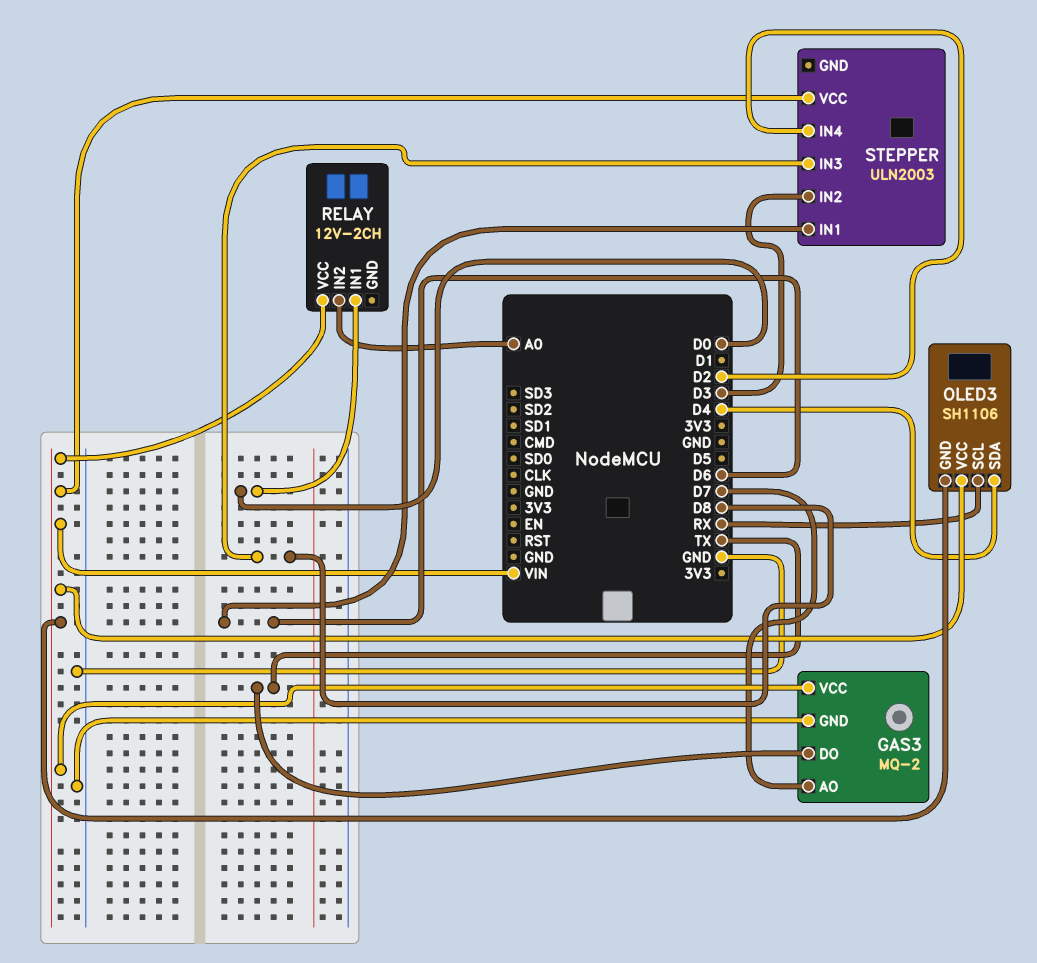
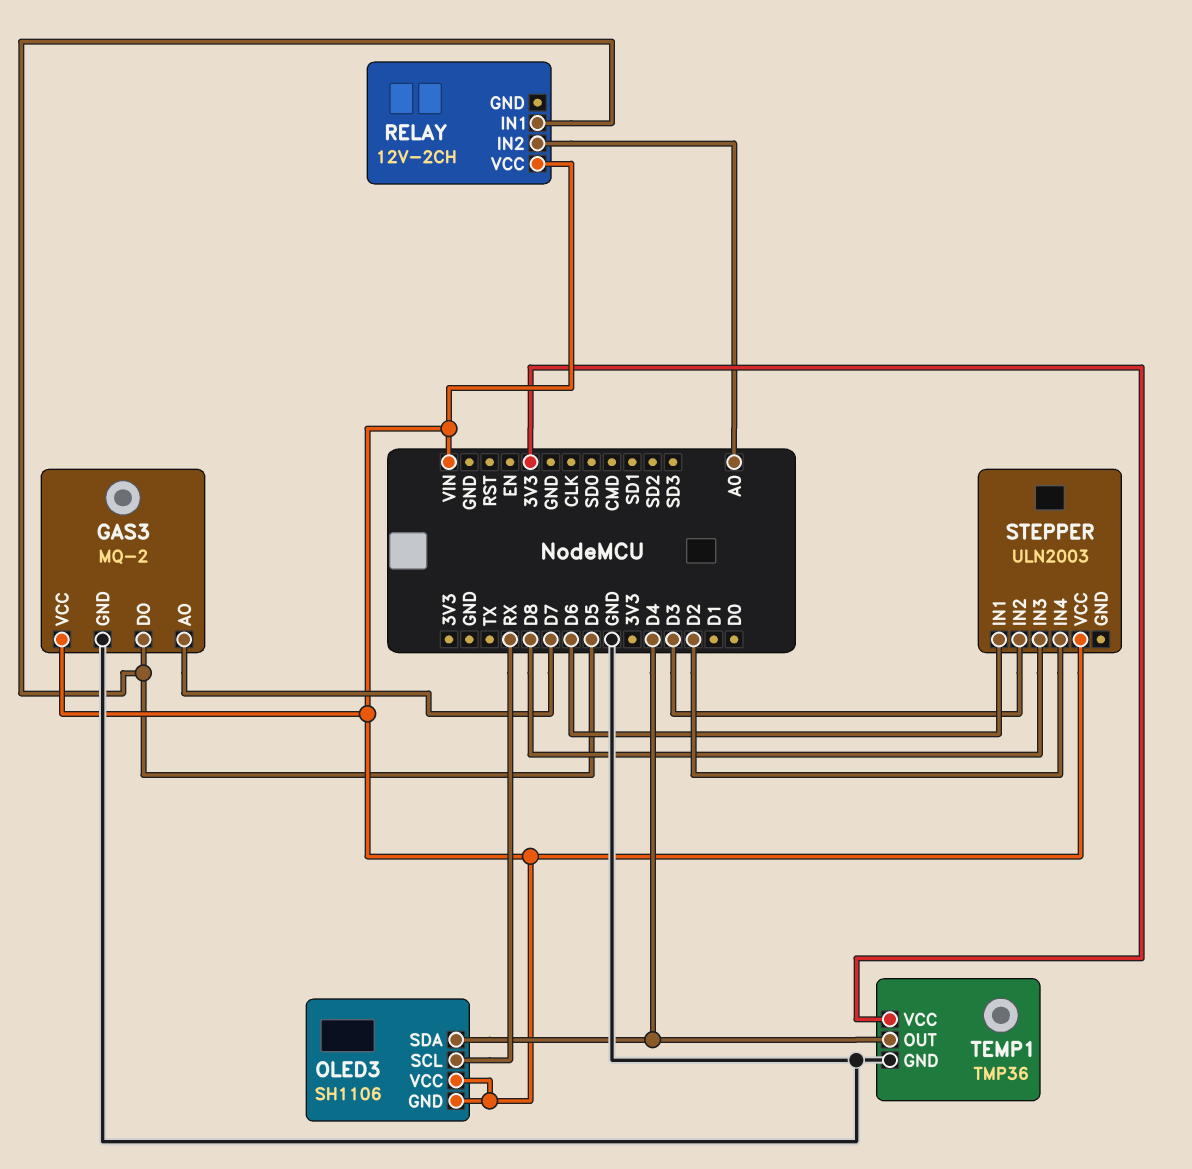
GAS3 pin DO: TX -> D5
RELAY pin IN1: D0 -> D5
TEMP1: none -> TMP36
TEMP1 pin GND: none -> GND
TEMP1 pin OUT: none -> D4
TEMP1 pin VCC: none -> 3V3

